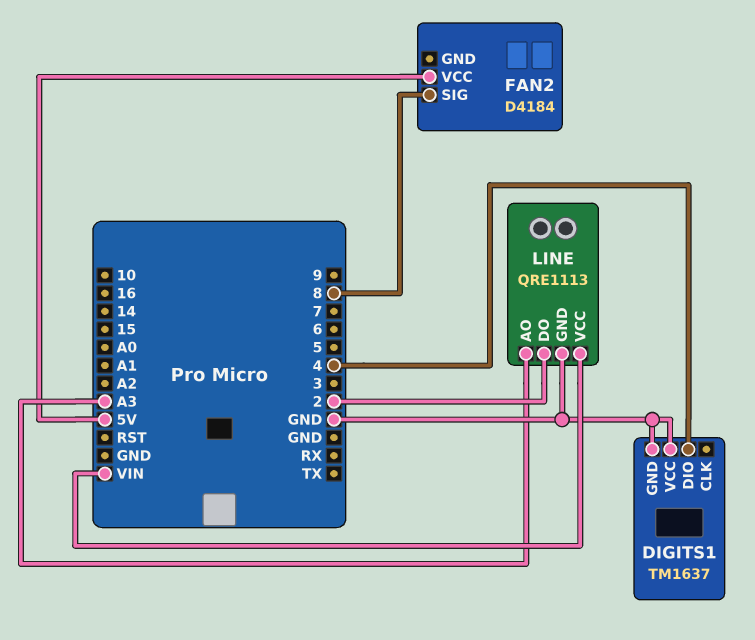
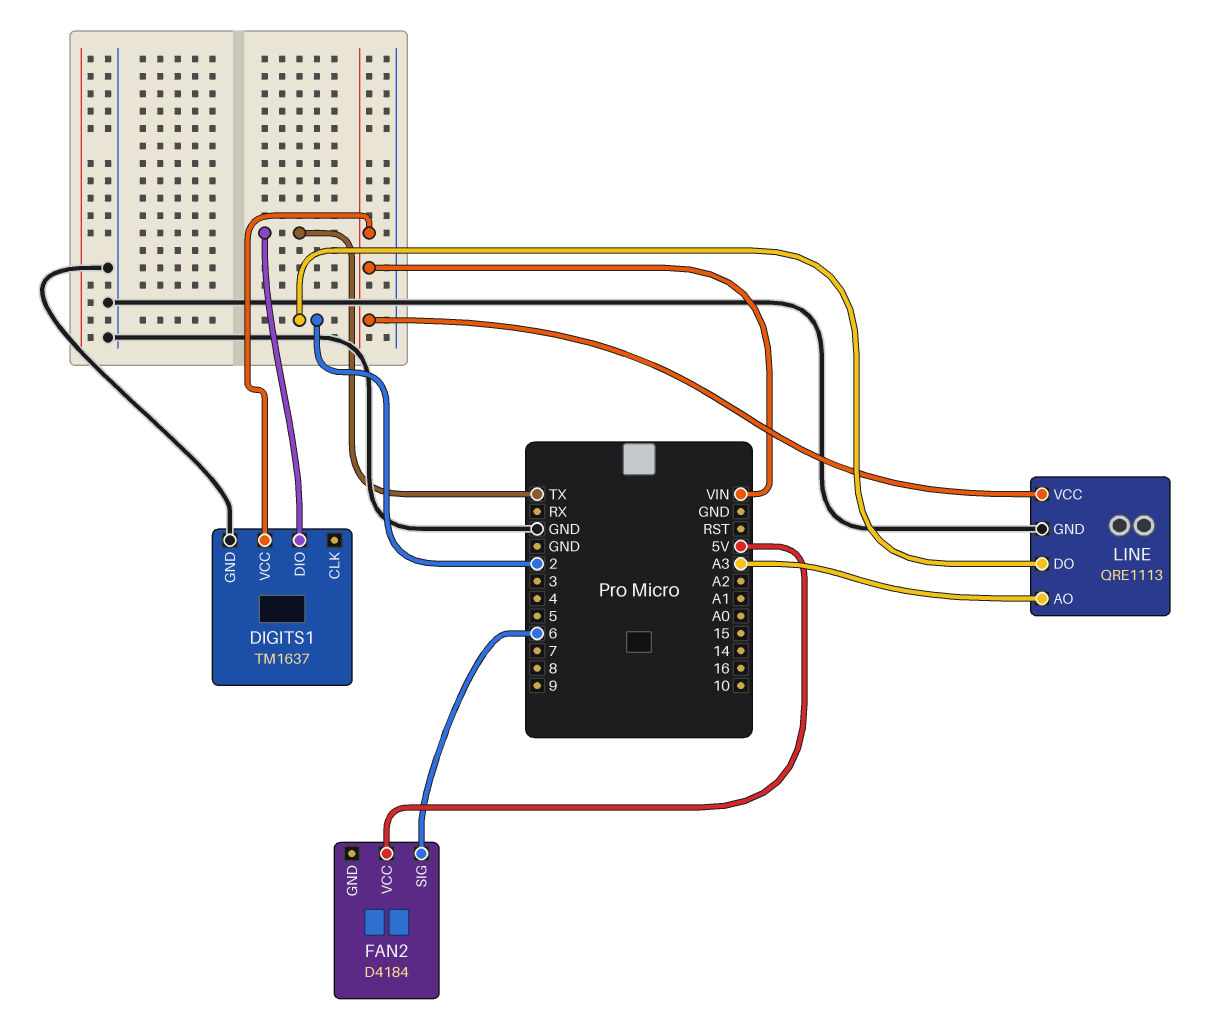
DIGITS1 pin DIO: 4 -> TX
DIGITS1 pin VCC: GND -> VIN
FAN2 pin SIG: 8 -> 6

